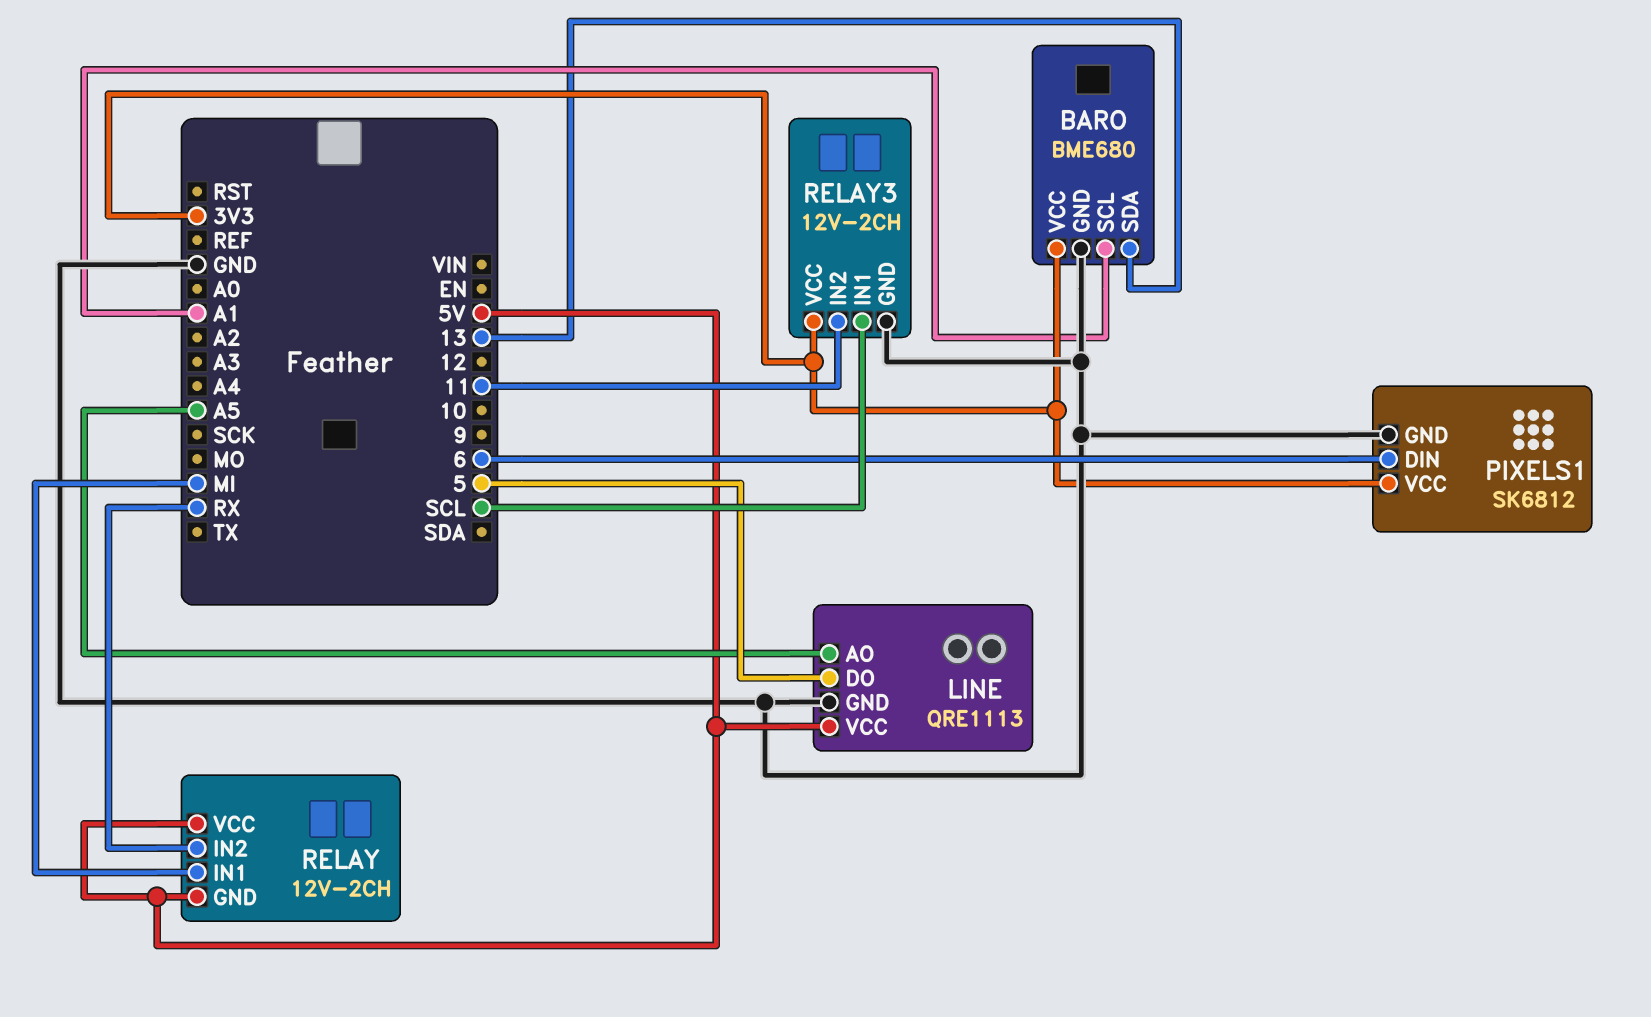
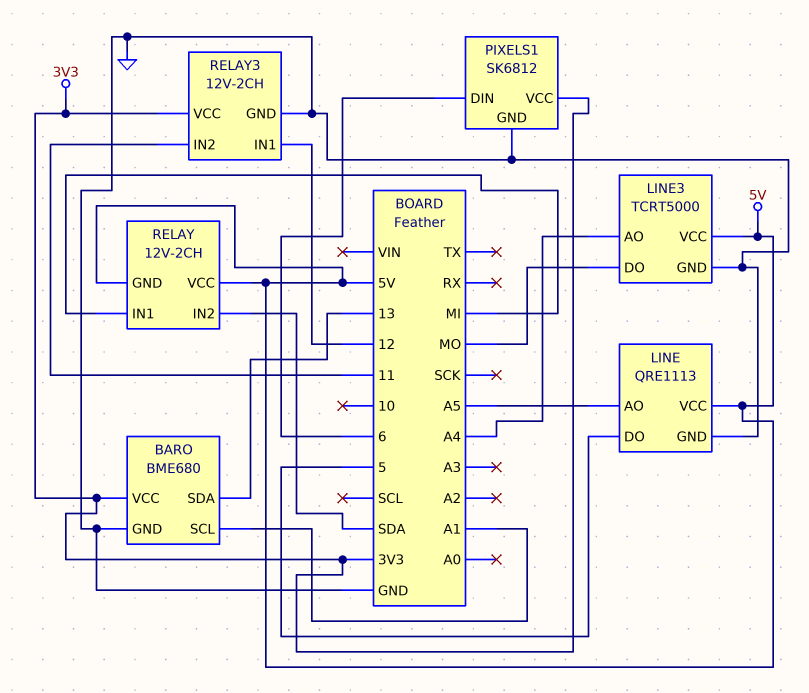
LINE3: none -> TCRT5000
LINE3 pin AO: none -> A4
LINE3 pin DO: none -> MO
LINE3 pin GND: none -> GND
LINE3 pin VCC: none -> 5V
RELAY pin IN2: RX -> SDA
RELAY3 pin IN1: SCL -> 12

